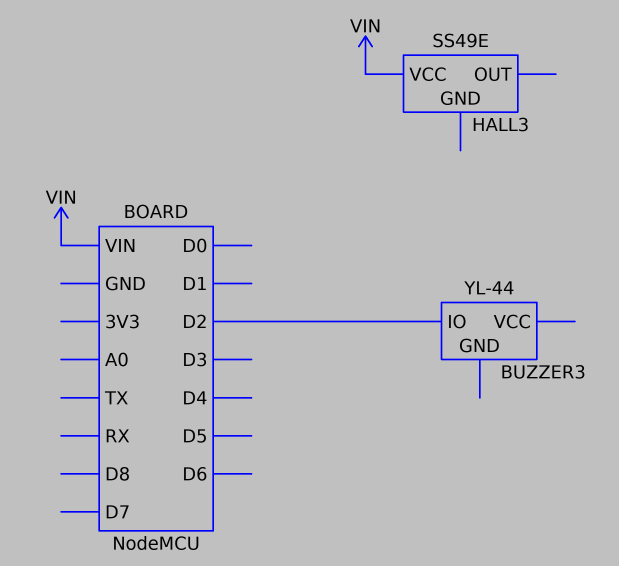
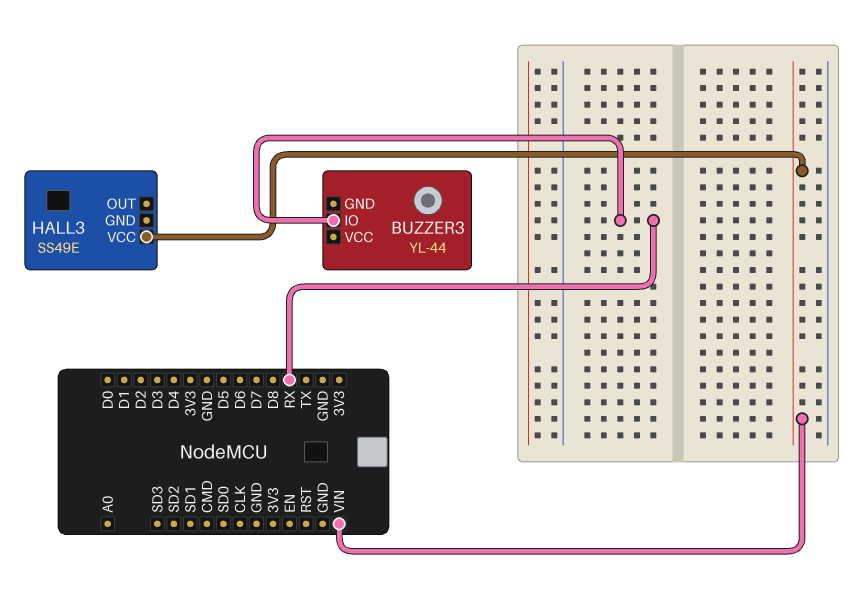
BUZZER3 pin IO: D2 -> RX

